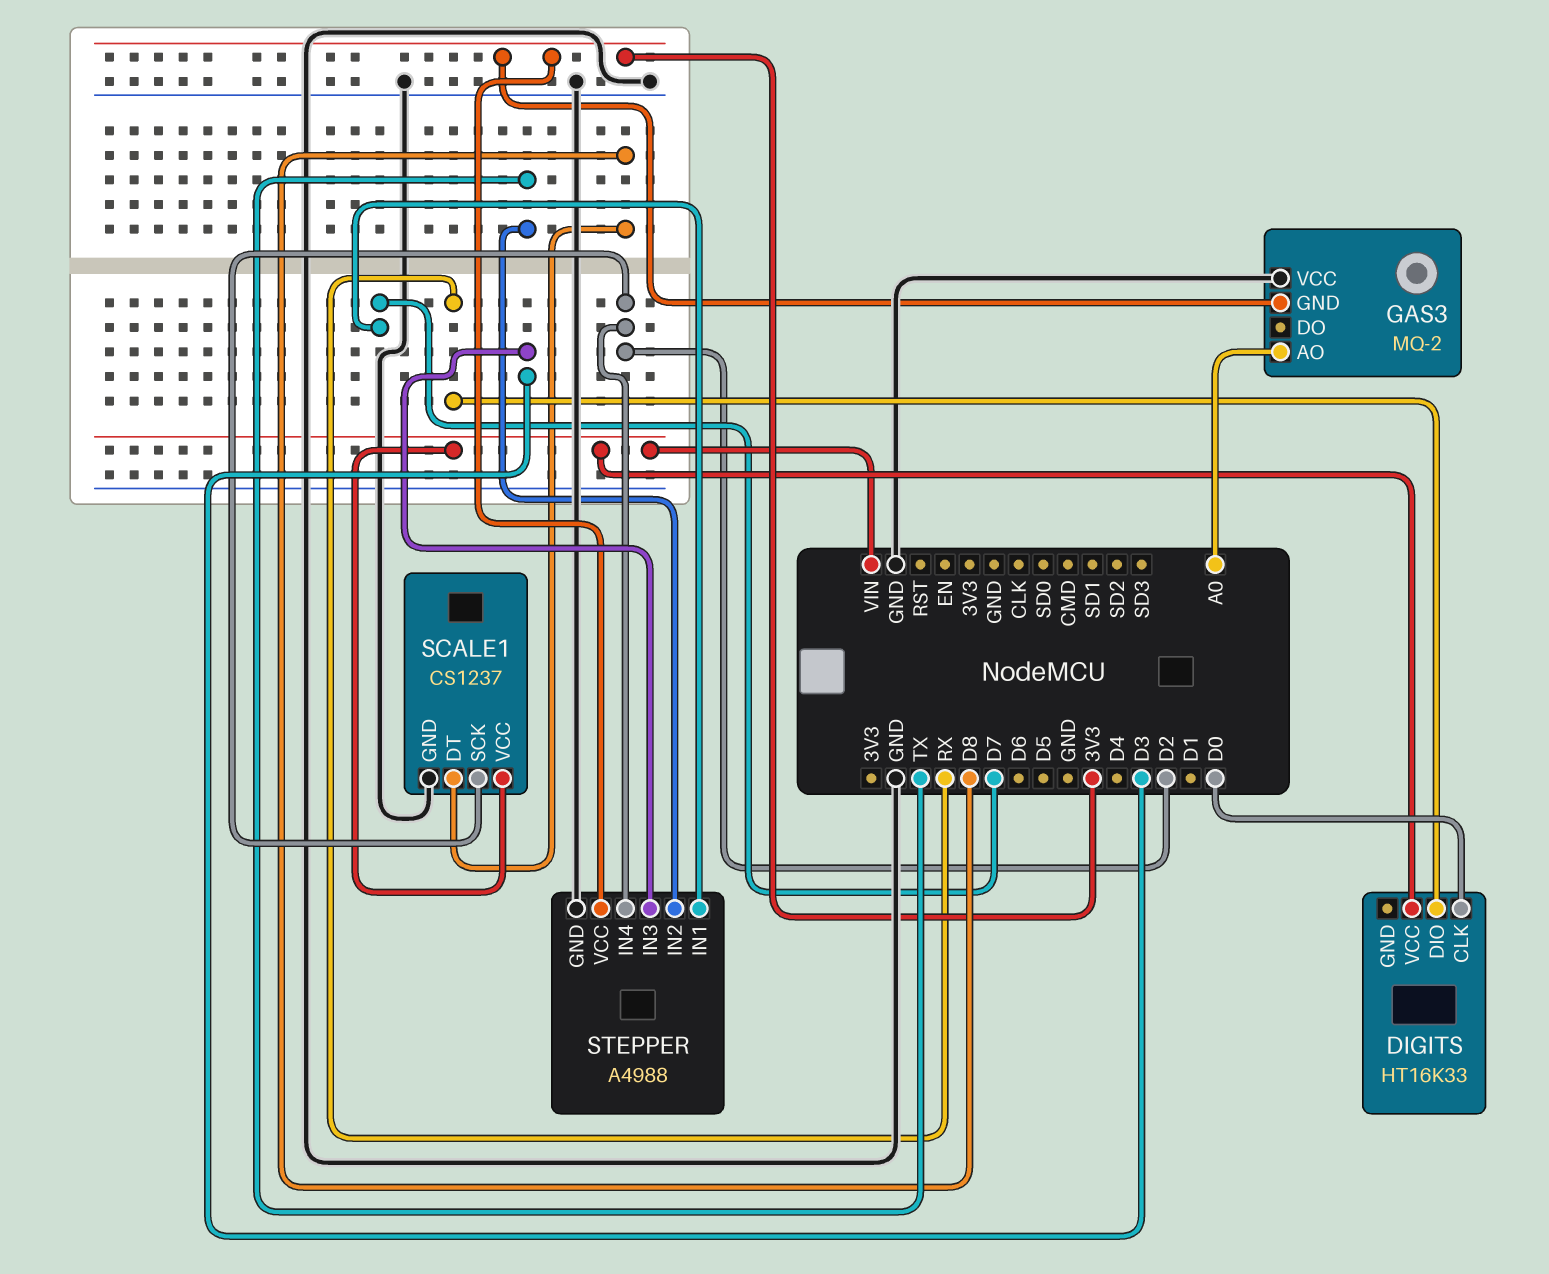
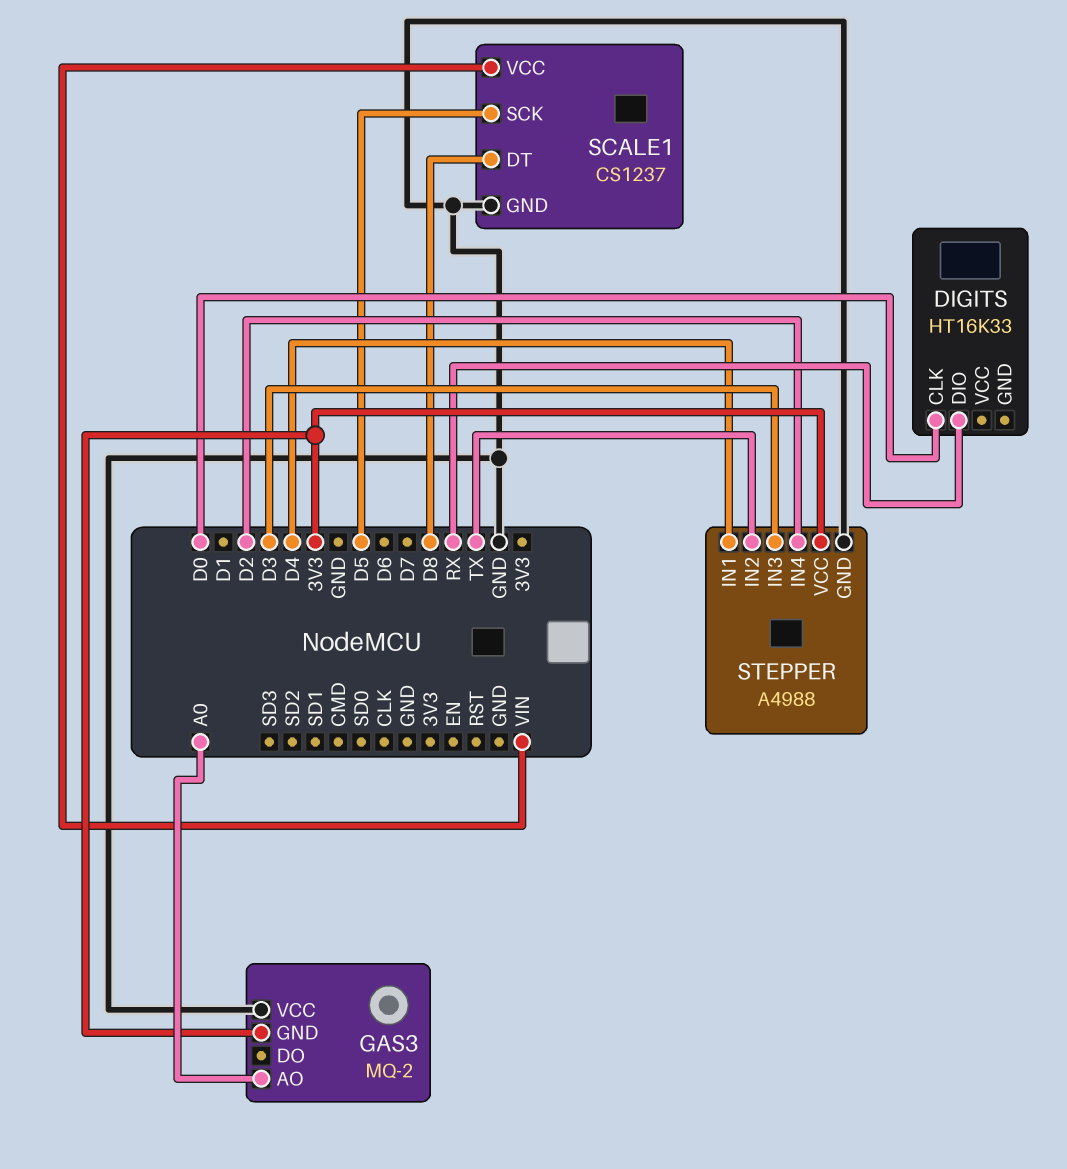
DIGITS pin VCC: VIN -> none
SCALE1 pin SCK: D2 -> D5
STEPPER pin IN1: D7 -> D4

